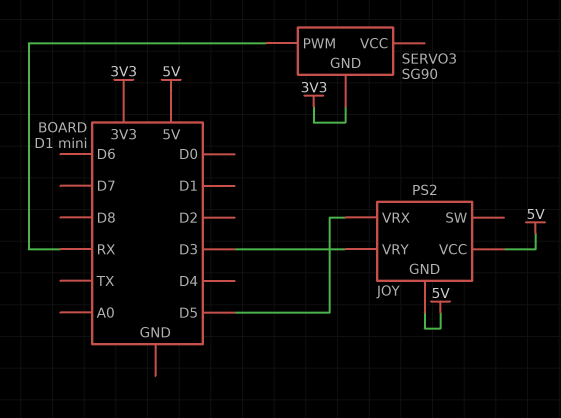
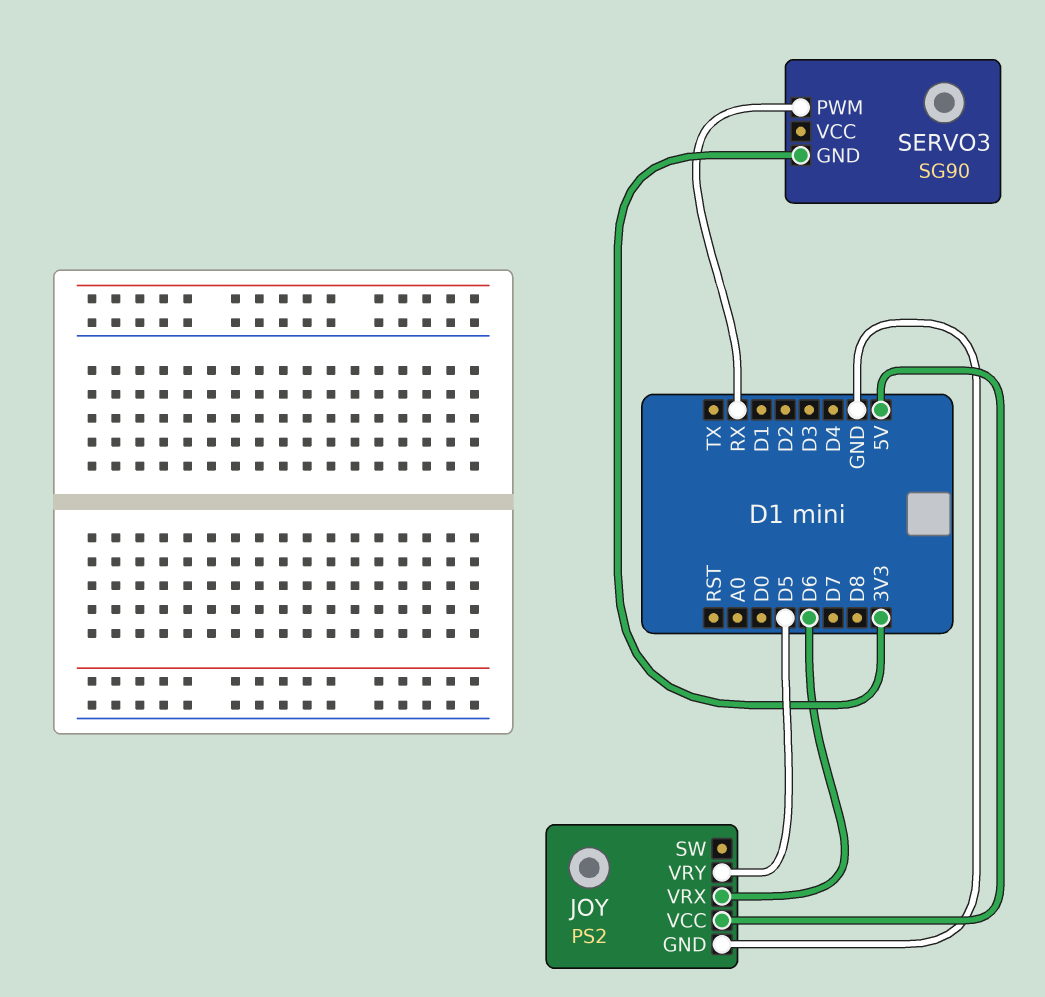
JOY pin GND: 5V -> GND
JOY pin VRX: D5 -> D6
JOY pin VRY: D3 -> D5

